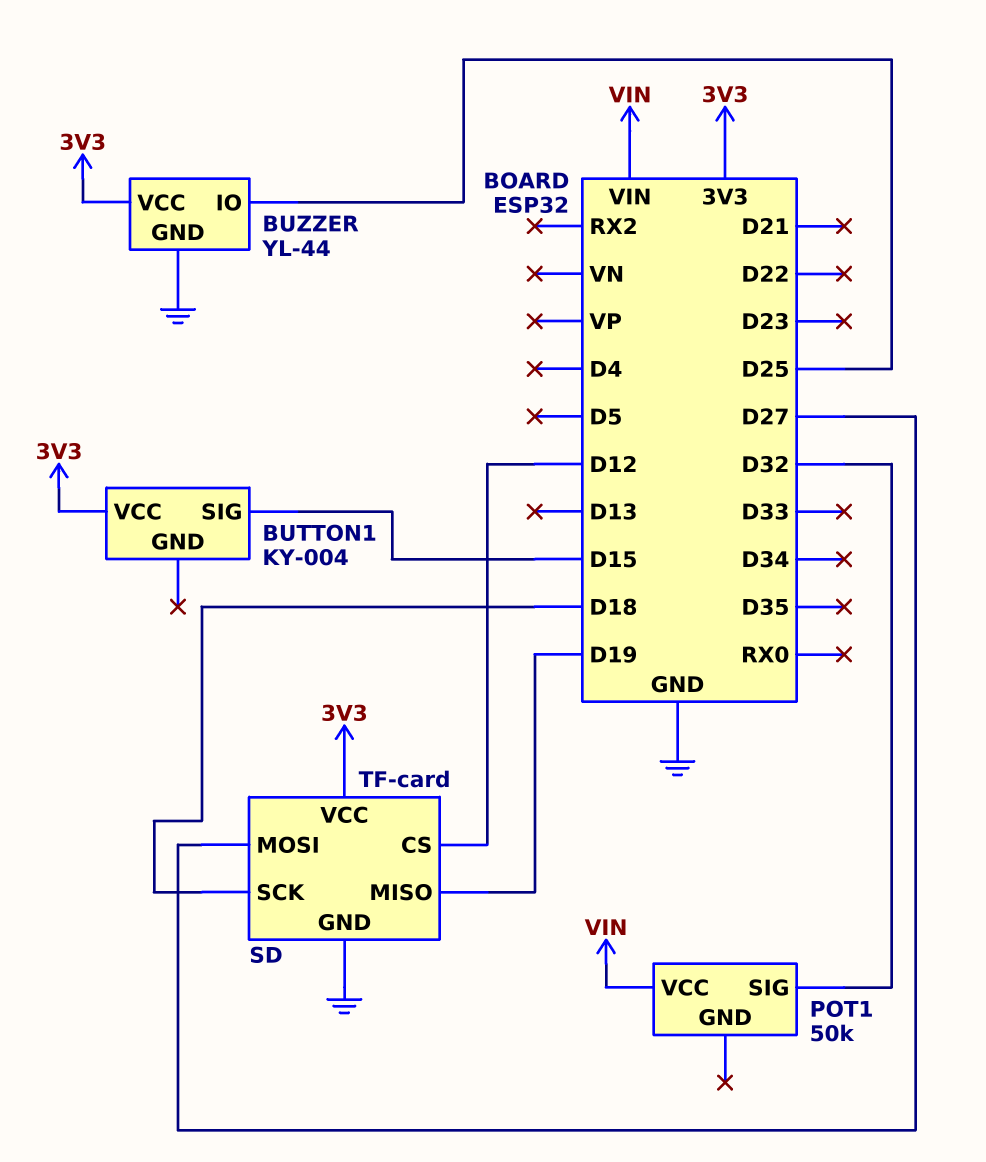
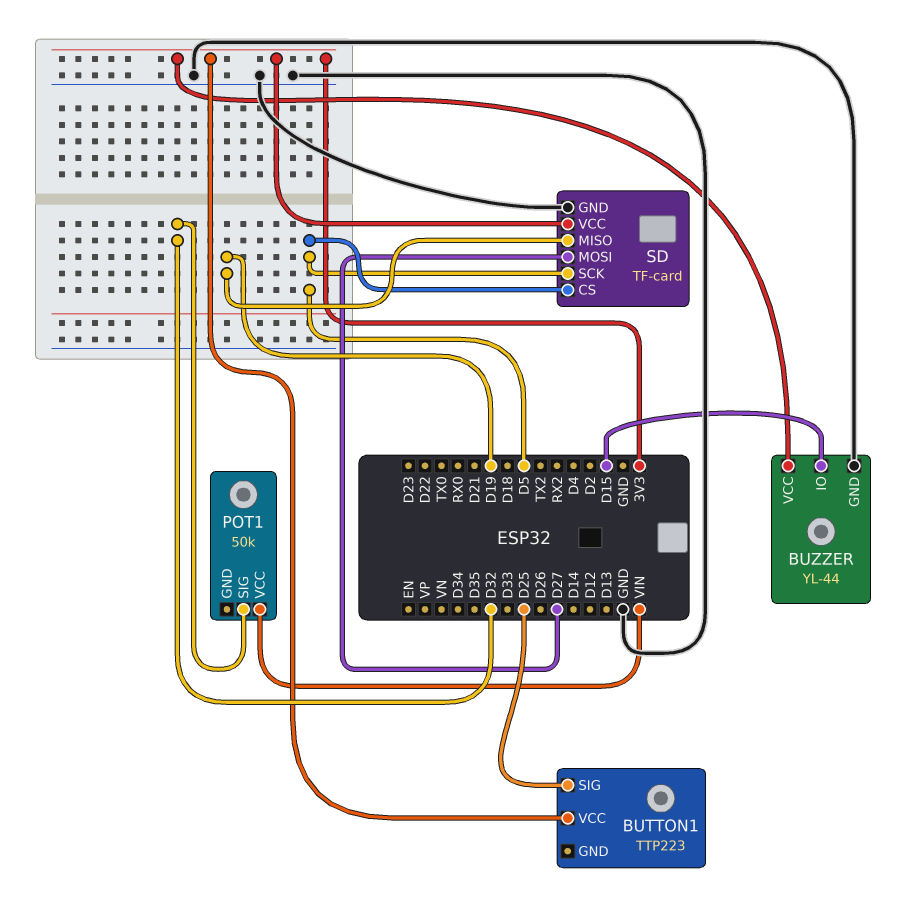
BUTTON1: KY-004 -> TTP223
BUTTON1 pin SIG: D15 -> D25
BUZZER pin IO: D25 -> D15
SD pin CS: D12 -> D5
SD pin SCK: D18 -> D5

